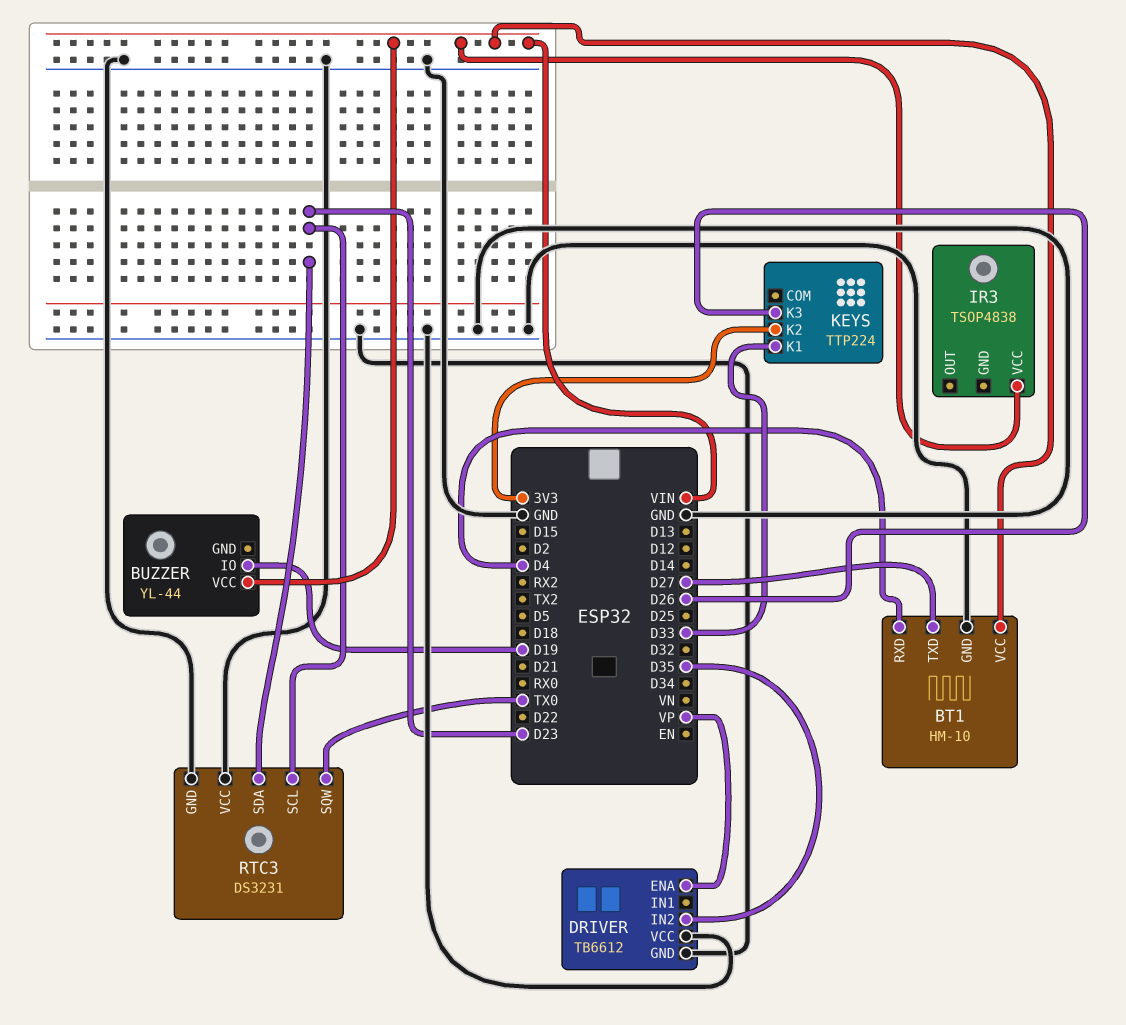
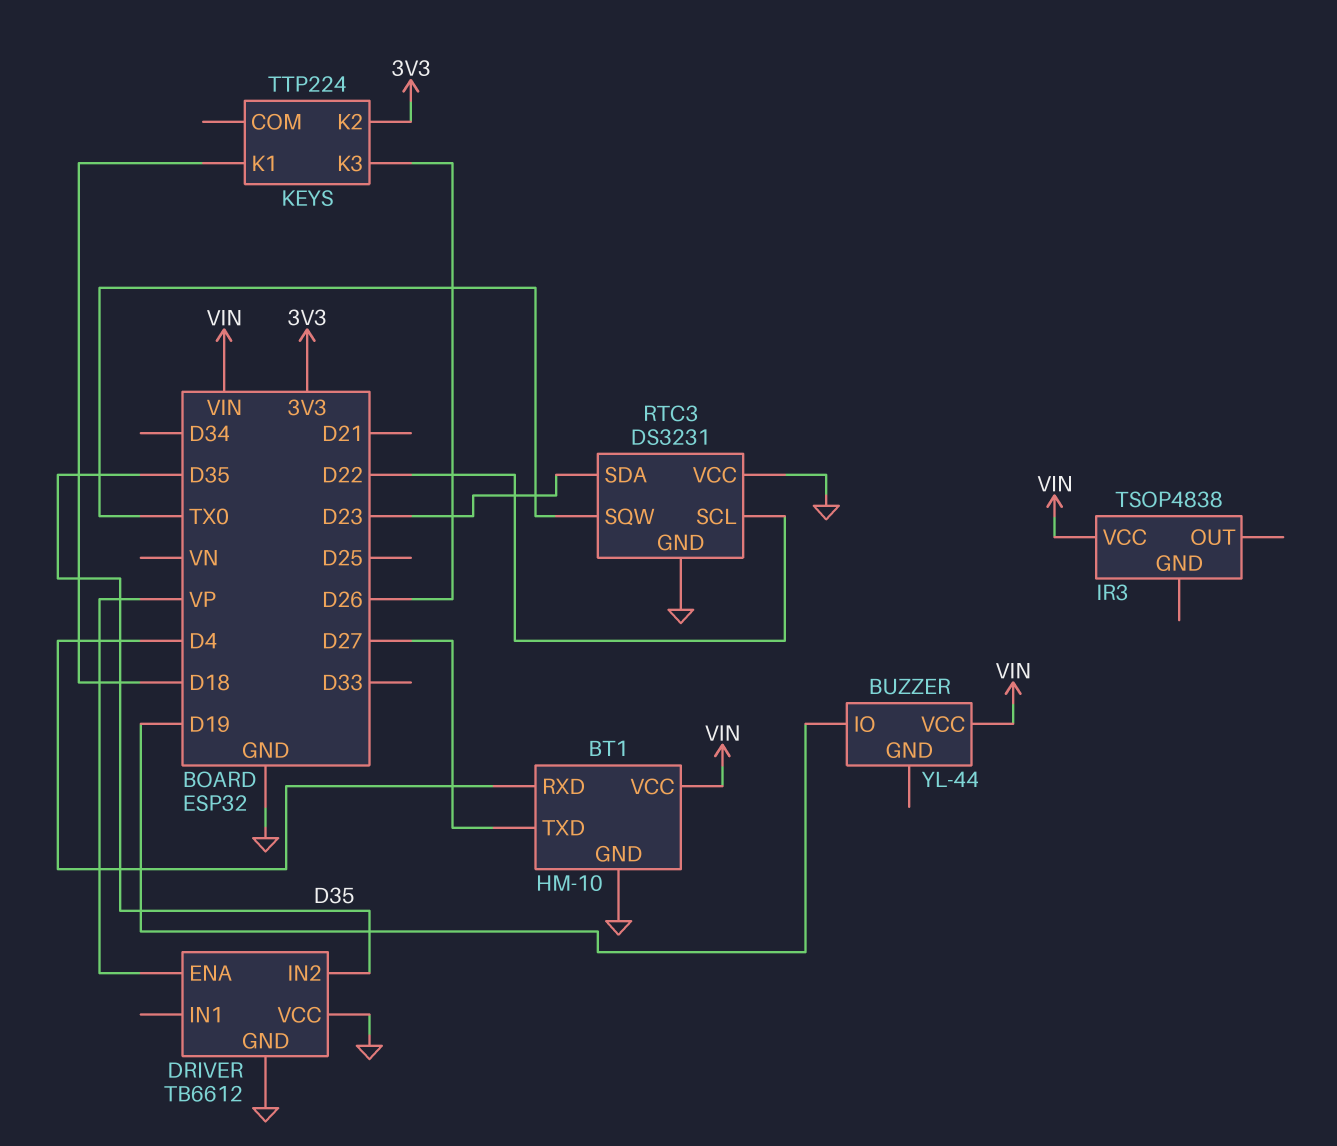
KEYS pin K1: D33 -> D18
RTC3 pin SCL: D23 -> D22

